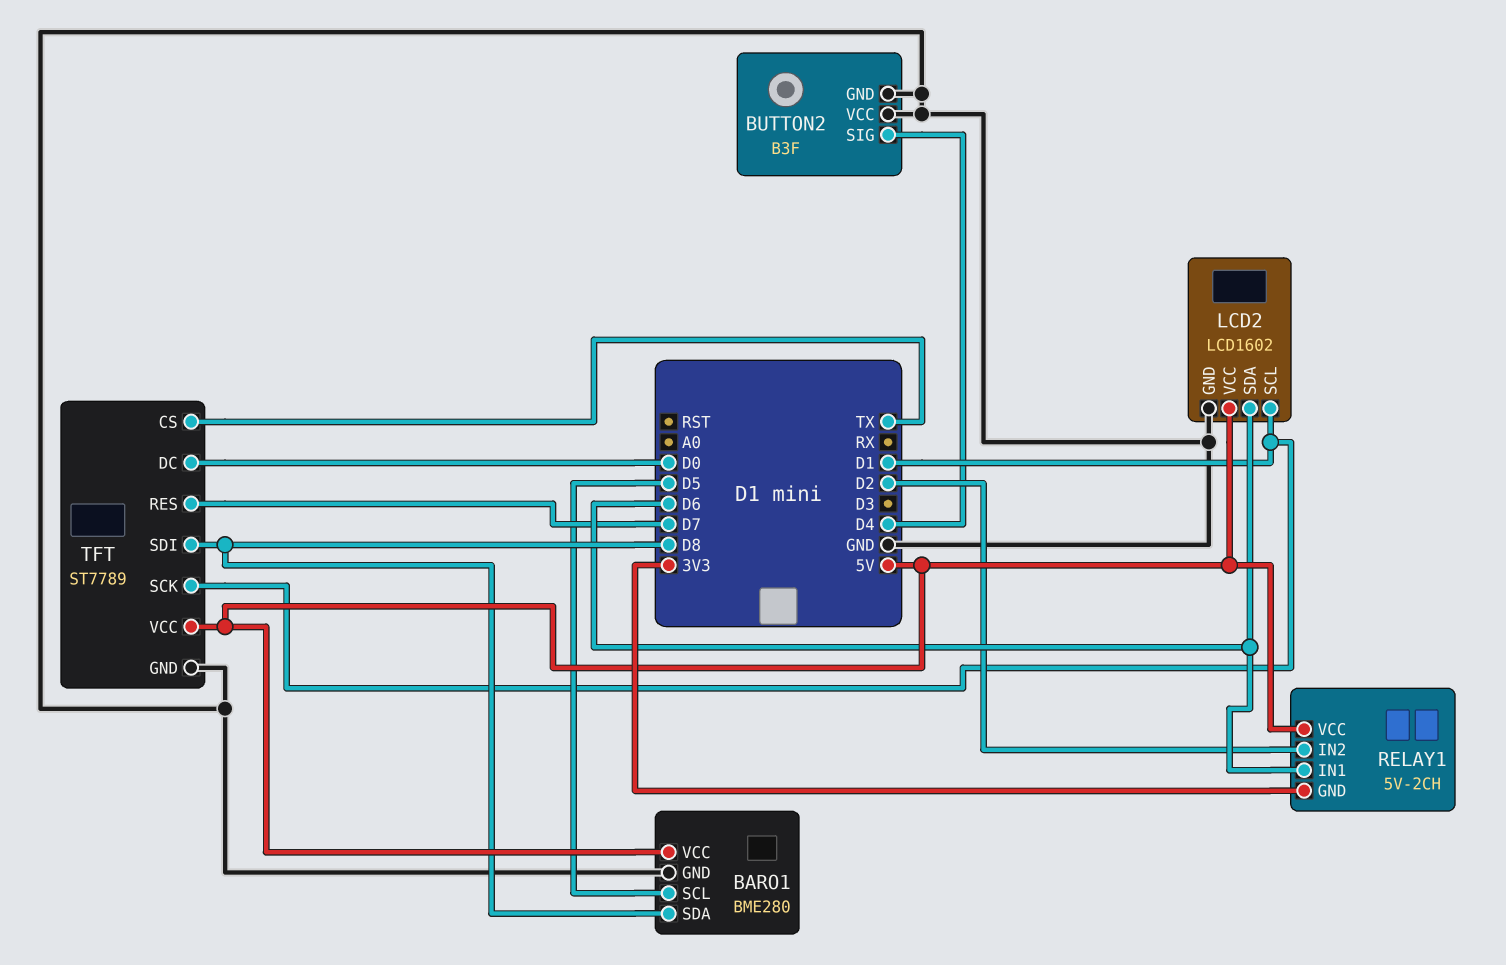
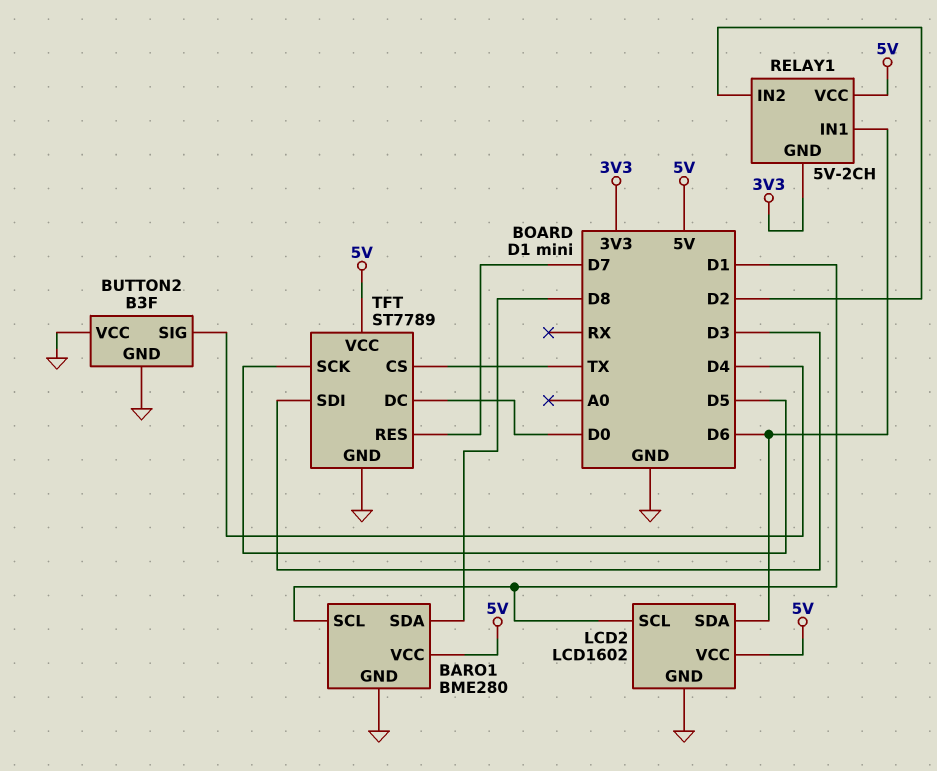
BARO1 pin SCL: D5 -> D1
TFT pin SCK: D1 -> D5
TFT pin SDI: D8 -> D3

